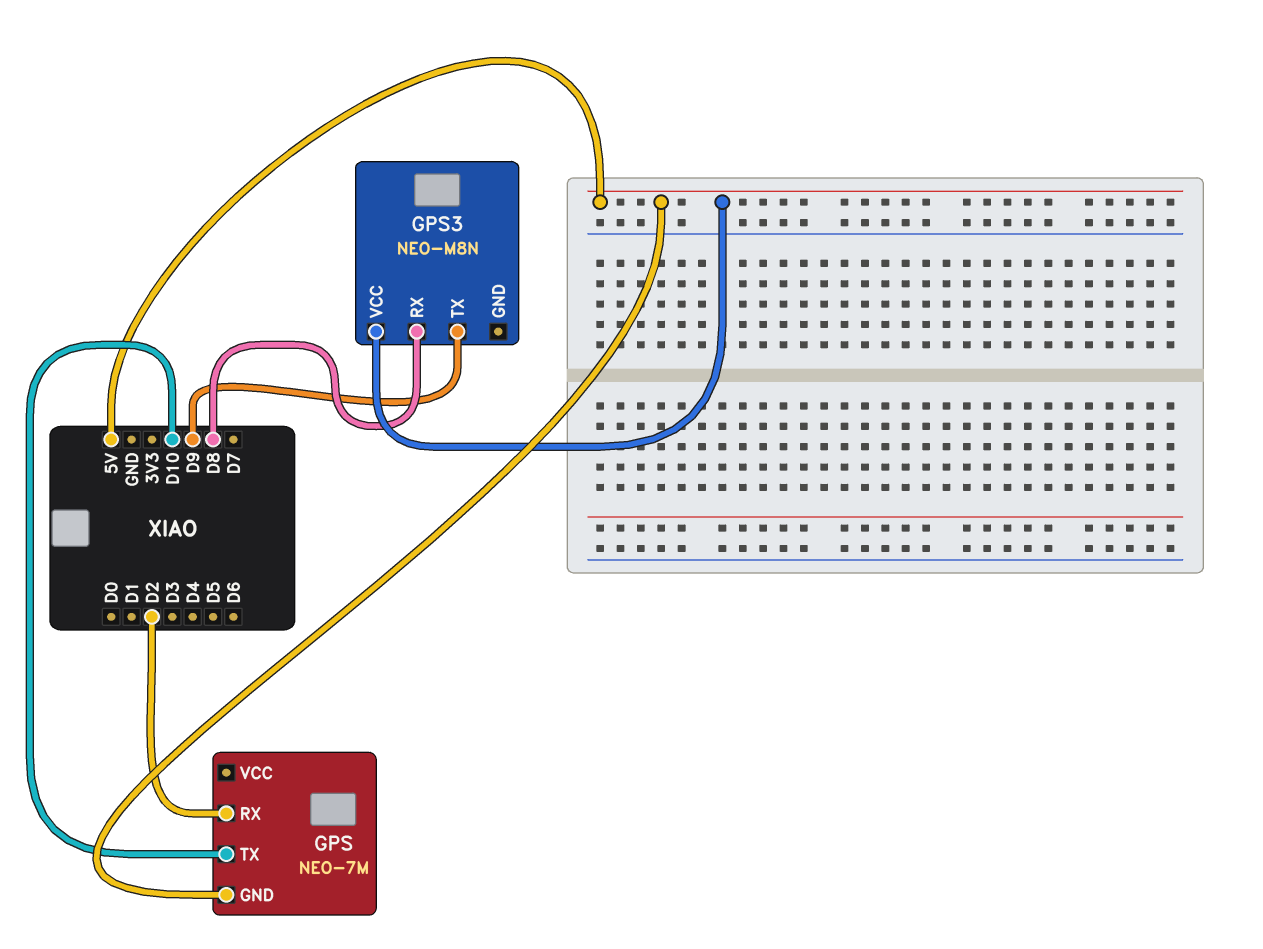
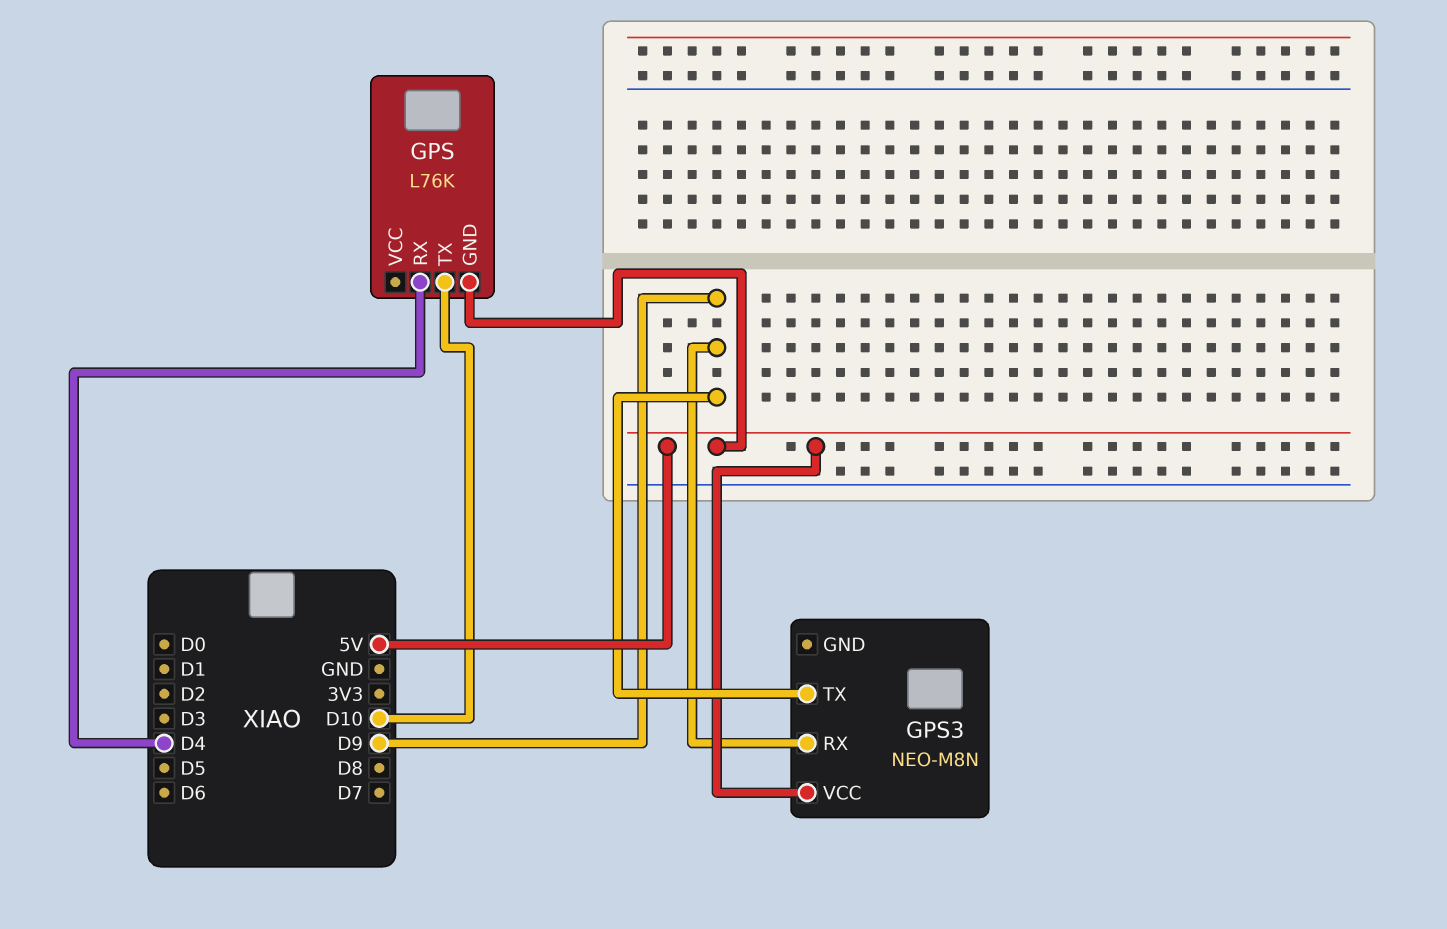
GPS: NEO-7M -> L76K
GPS pin RX: D2 -> D4
GPS3 pin RX: D8 -> D9

